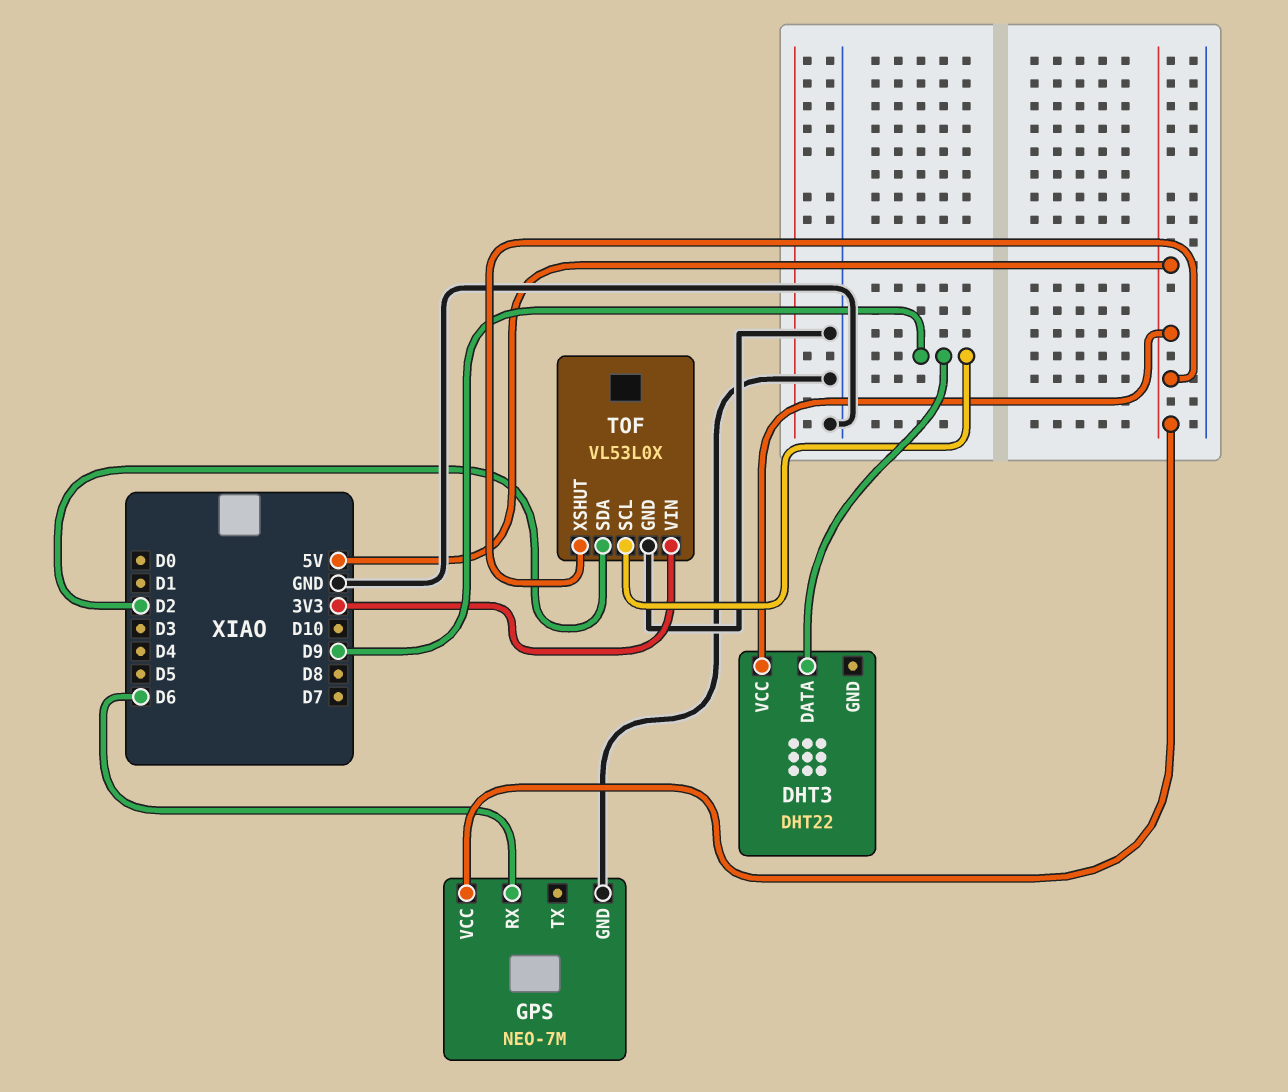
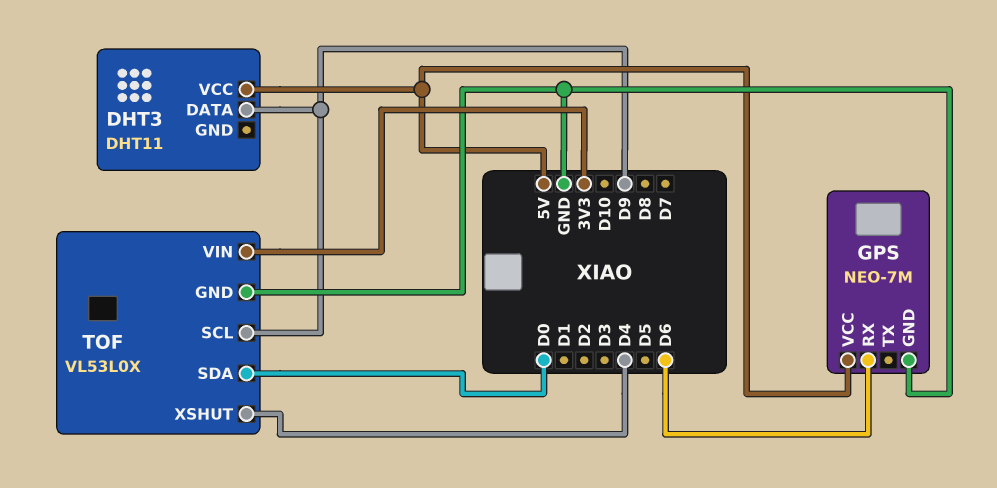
DHT3: DHT22 -> DHT11
TOF pin SDA: D2 -> D0
TOF pin XSHUT: 5V -> D4

